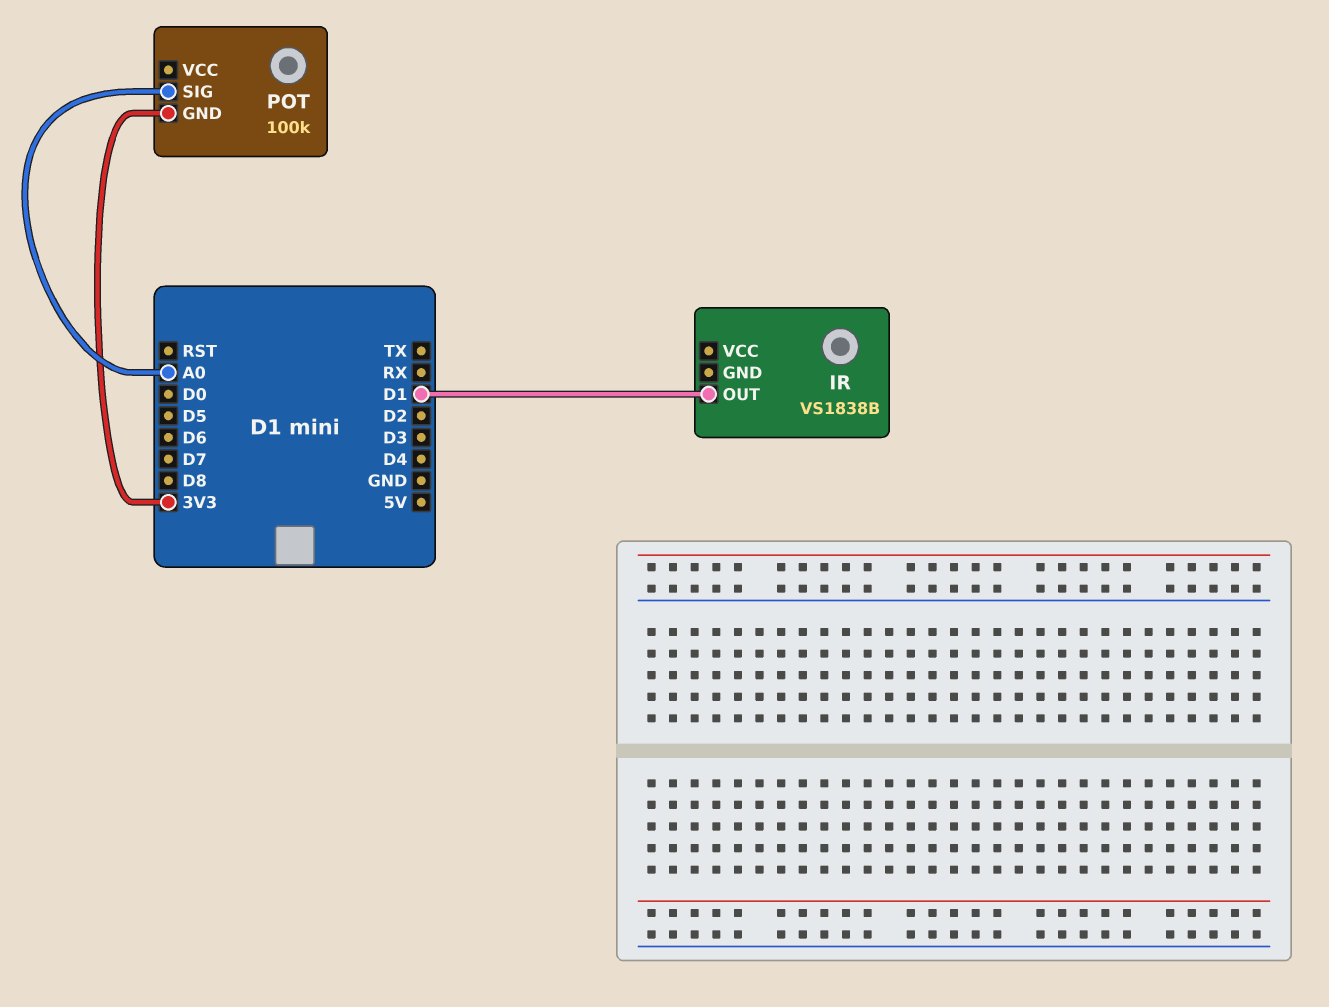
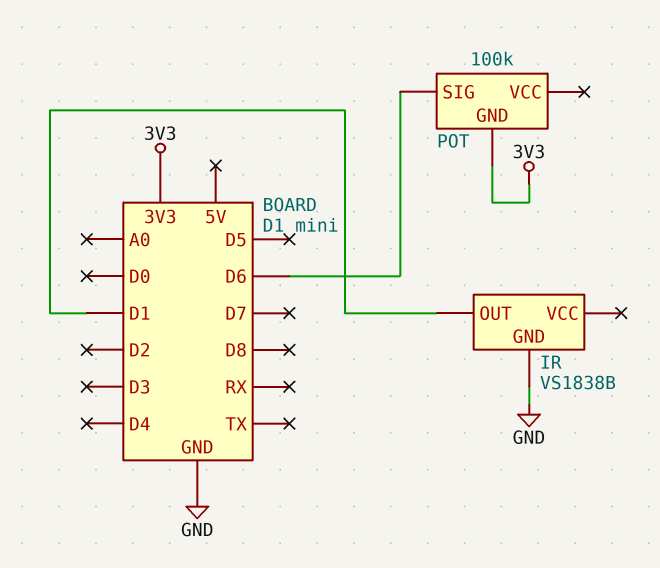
IR pin GND: none -> GND
POT pin SIG: A0 -> D6

